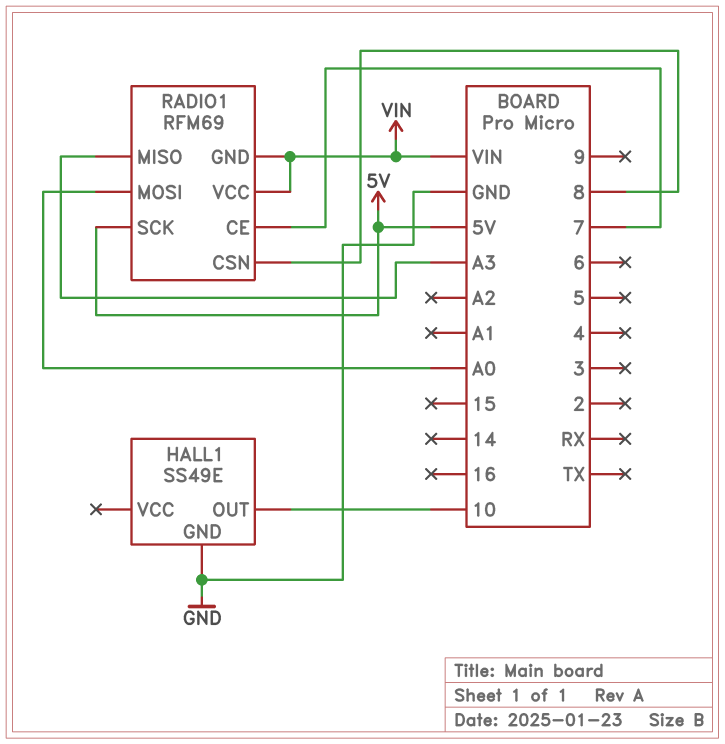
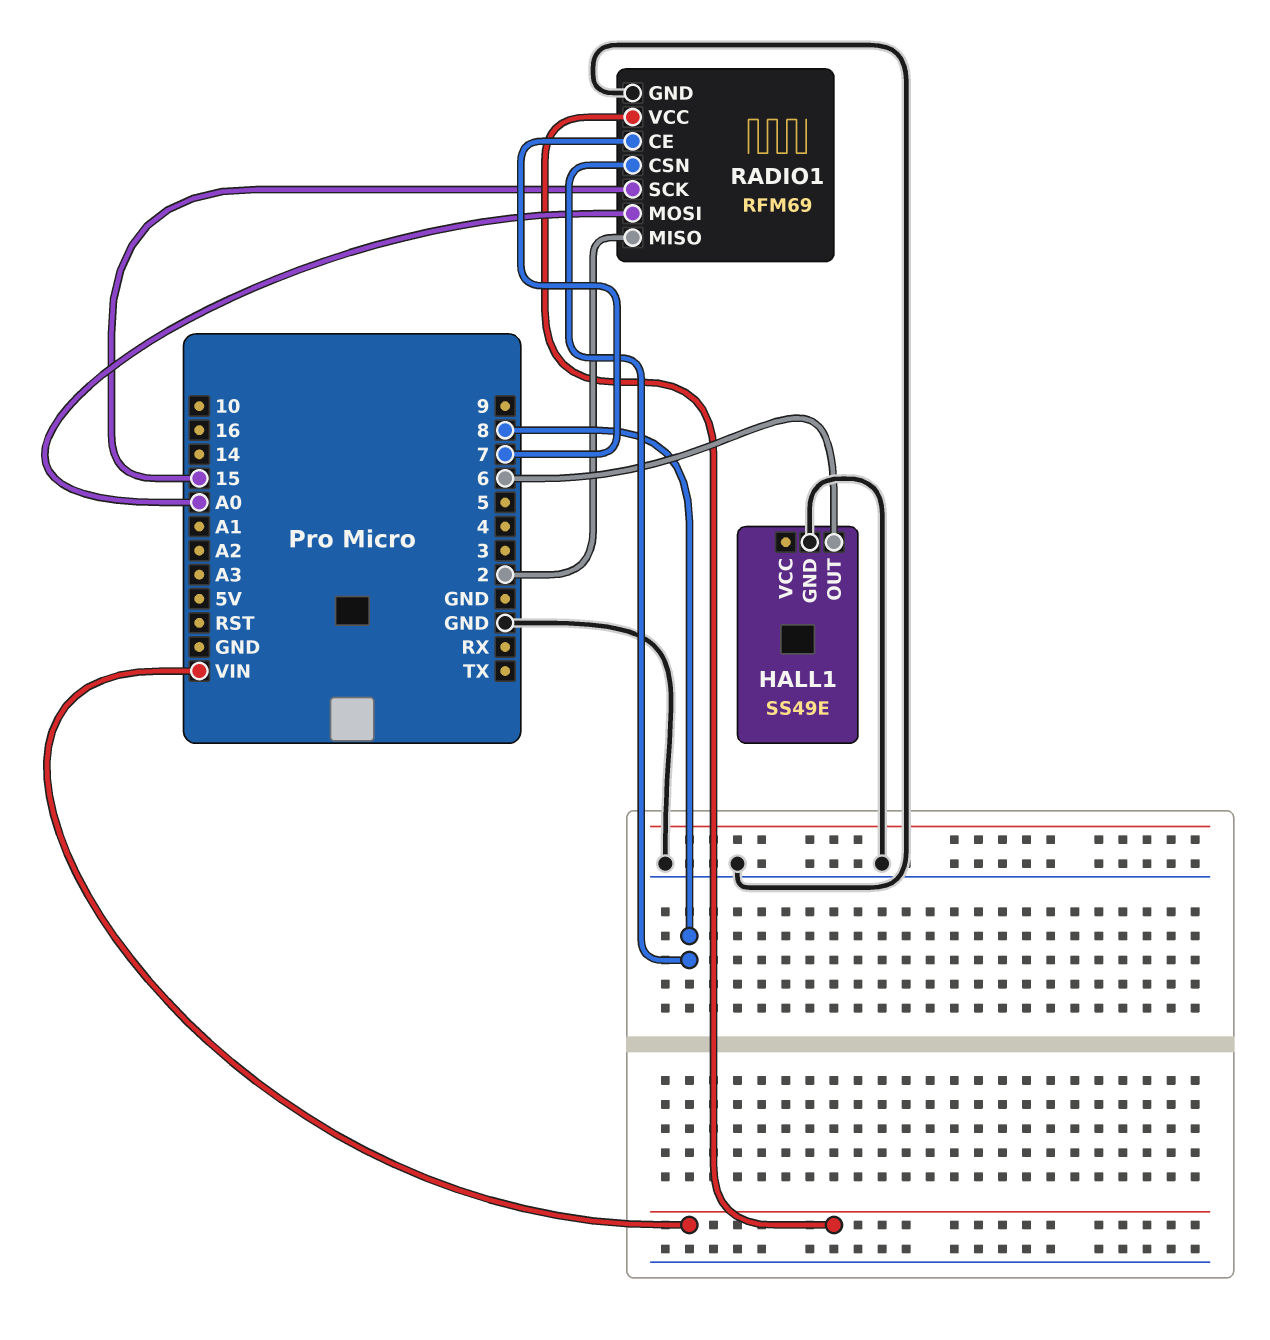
HALL1 pin OUT: 10 -> 6
RADIO1 pin GND: VIN -> GND
RADIO1 pin MISO: A3 -> 2
RADIO1 pin SCK: 5V -> 15

